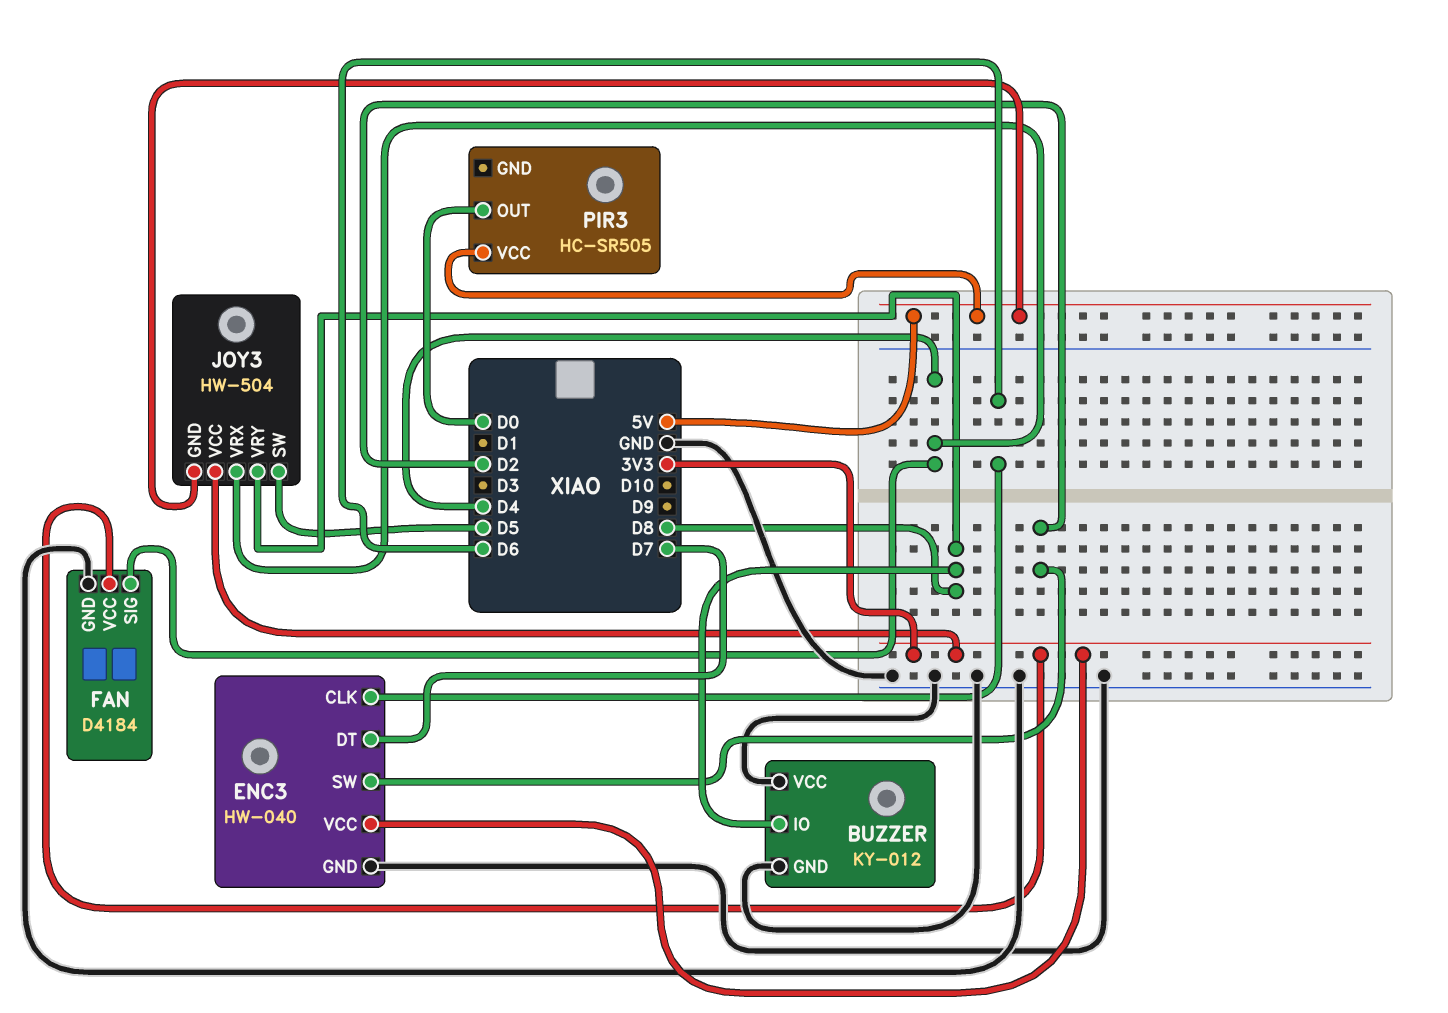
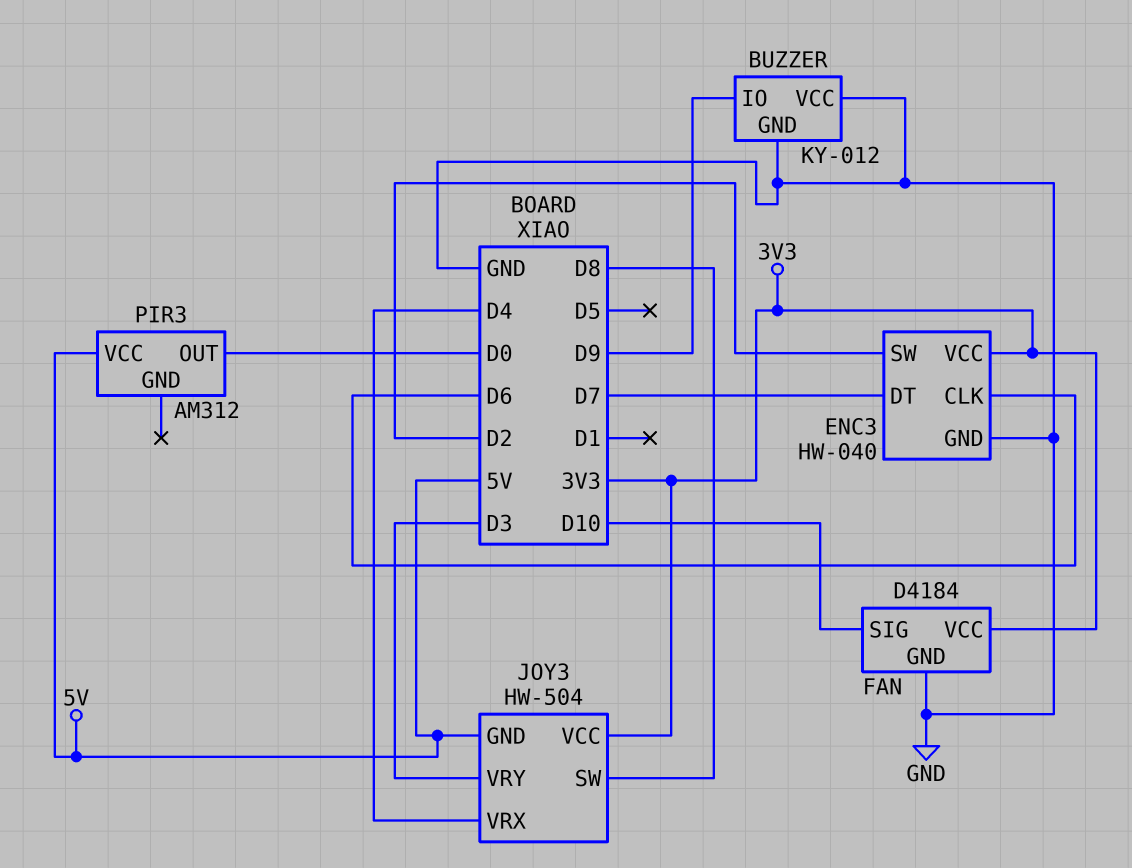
BUZZER pin IO: D8 -> D9
FAN pin SIG: D4 -> D10
JOY3 pin SW: D5 -> D8
JOY3 pin VRY: D8 -> D3
PIR3: HC-SR505 -> AM312

